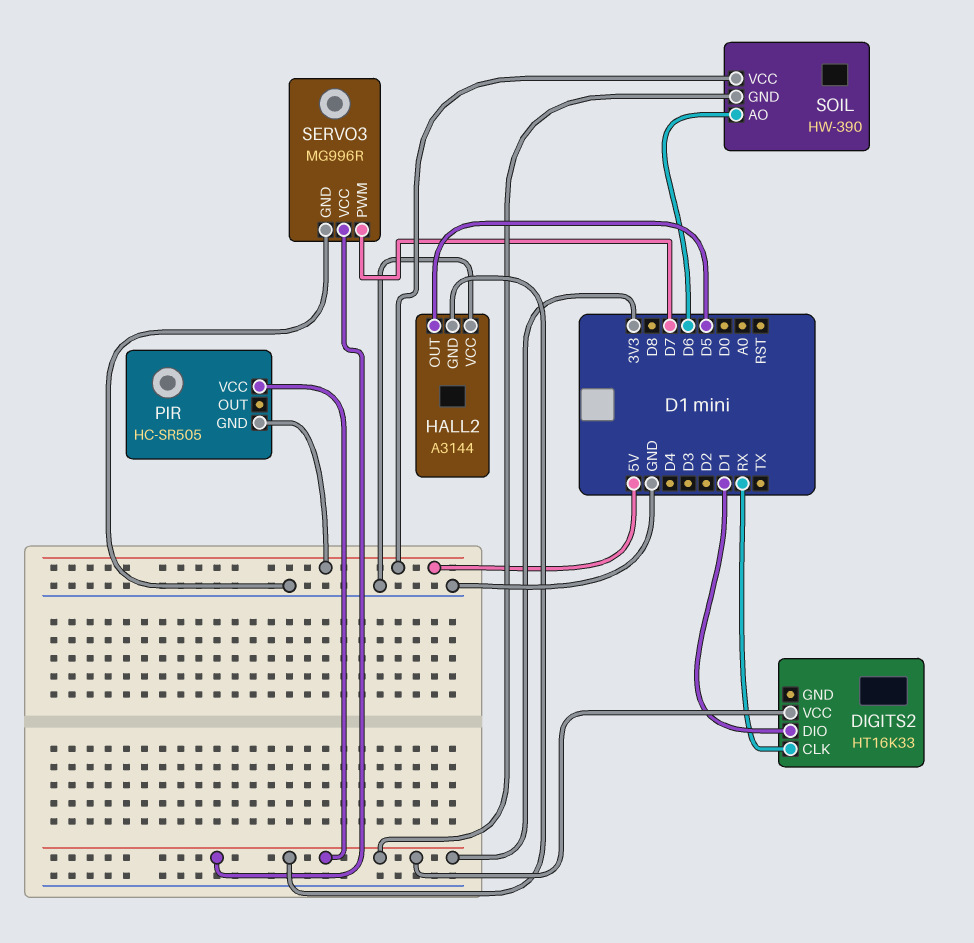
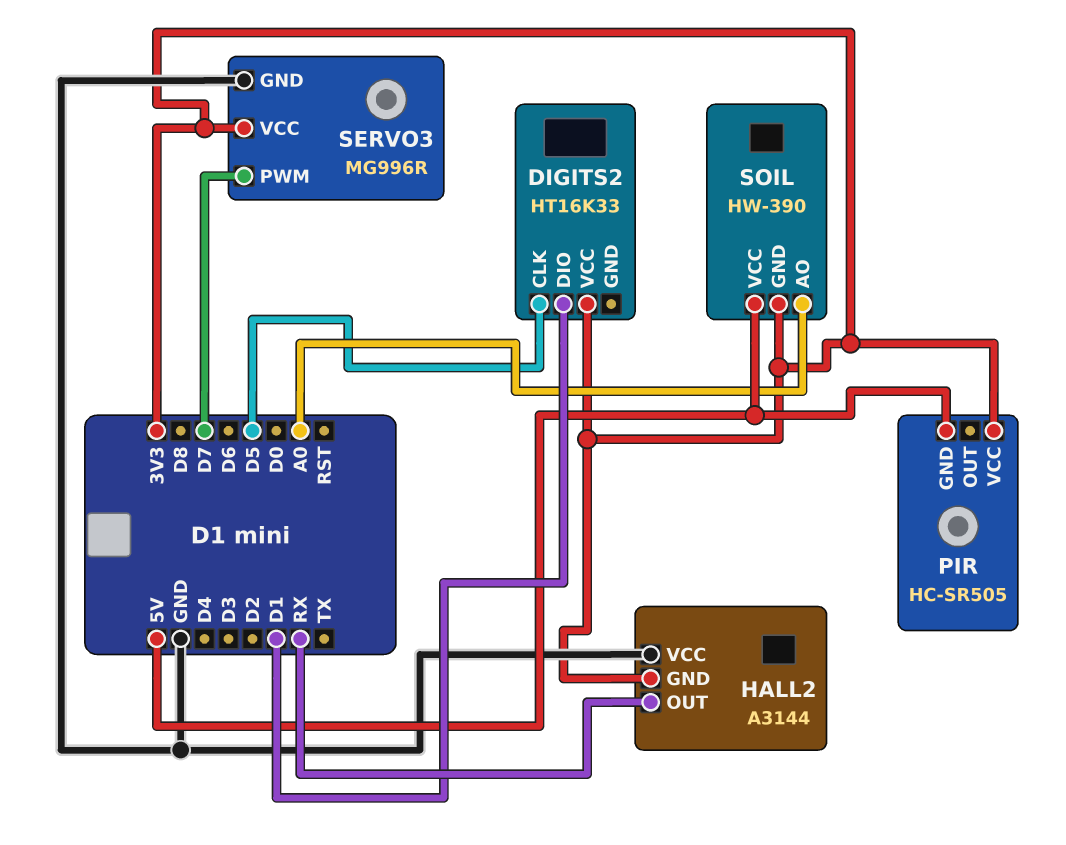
DIGITS2 pin CLK: RX -> D5
HALL2 pin OUT: D5 -> RX
SOIL pin AO: D6 -> A0

